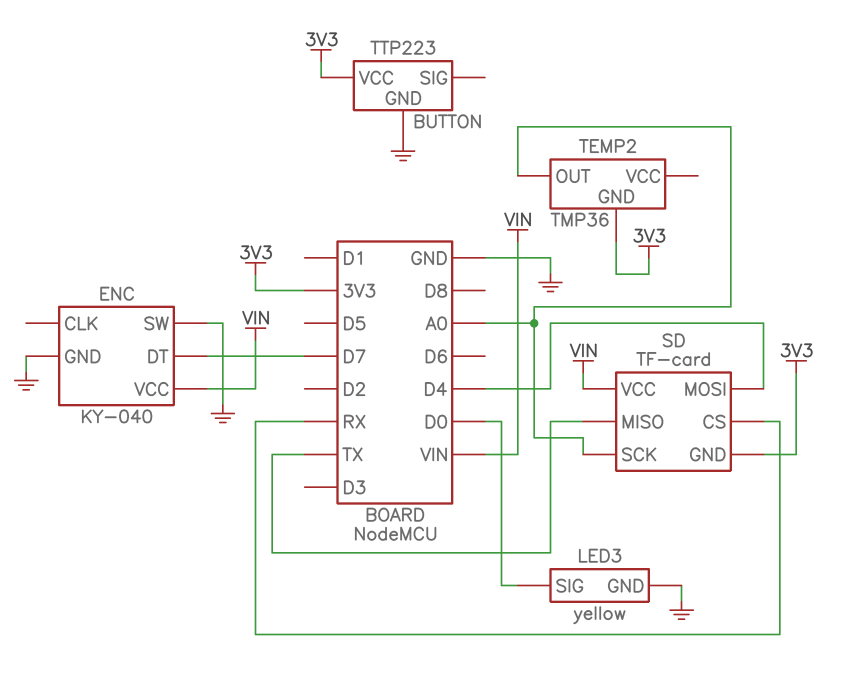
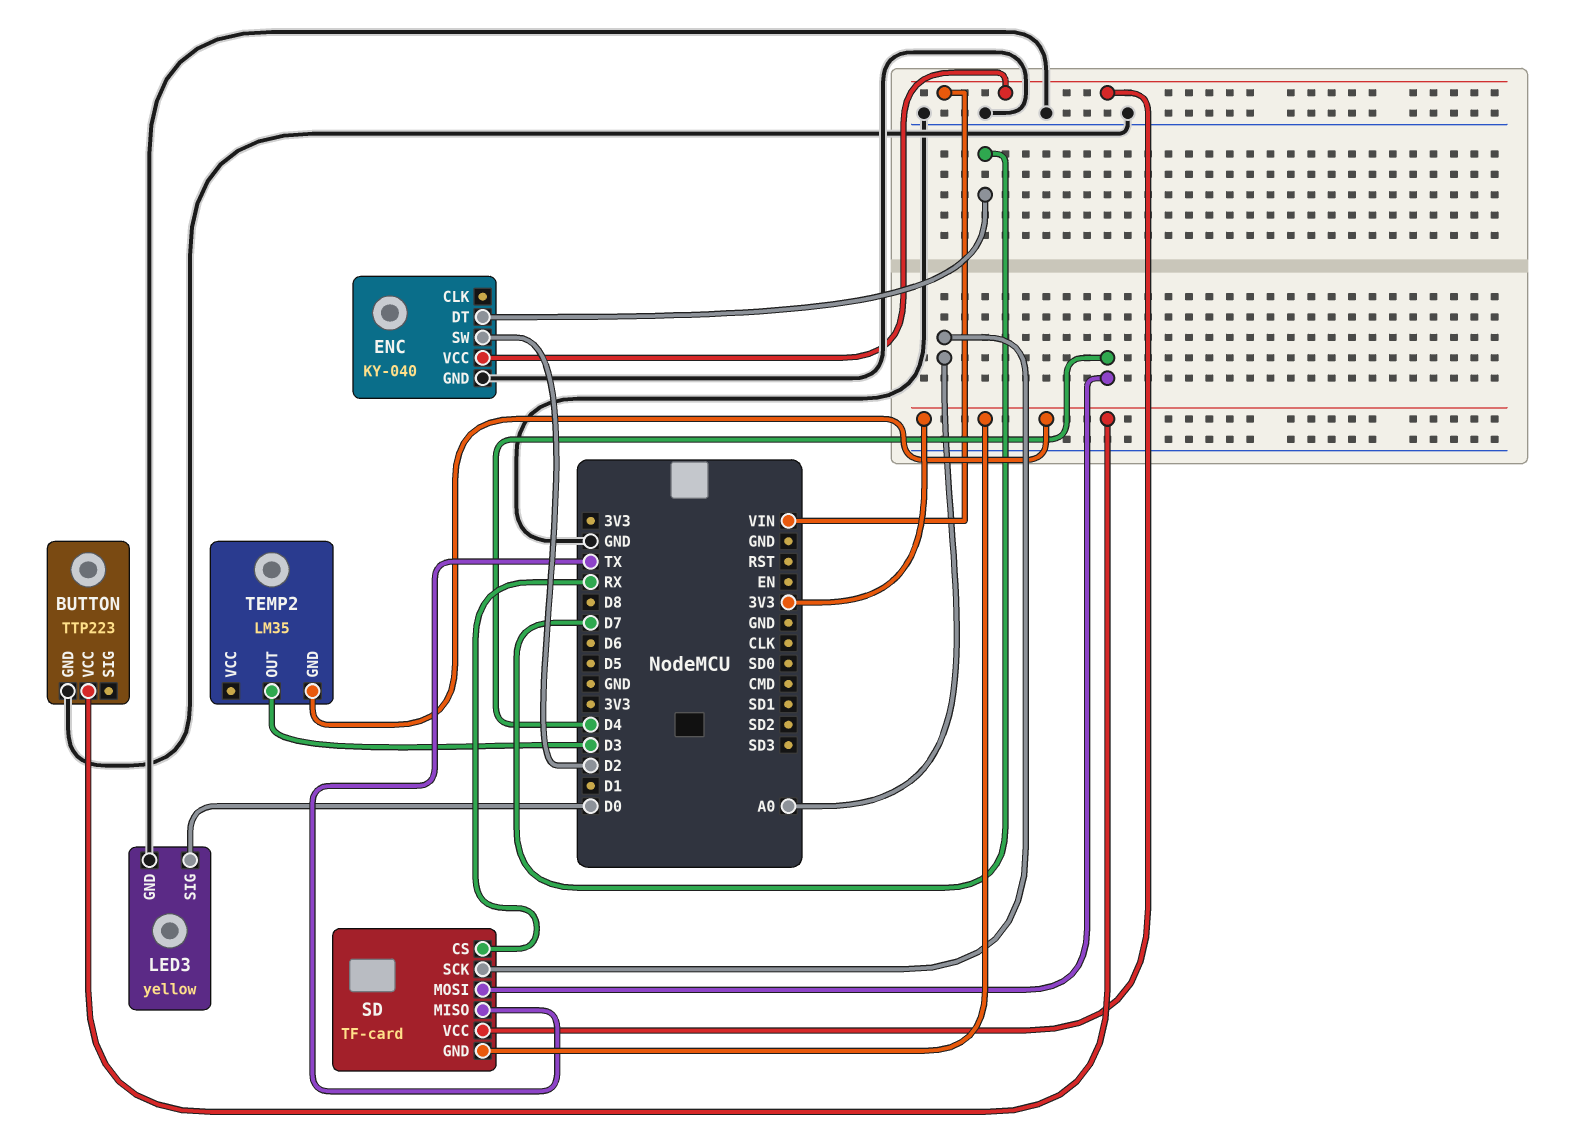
ENC pin SW: GND -> D2
TEMP2: TMP36 -> LM35
TEMP2 pin OUT: A0 -> D3

